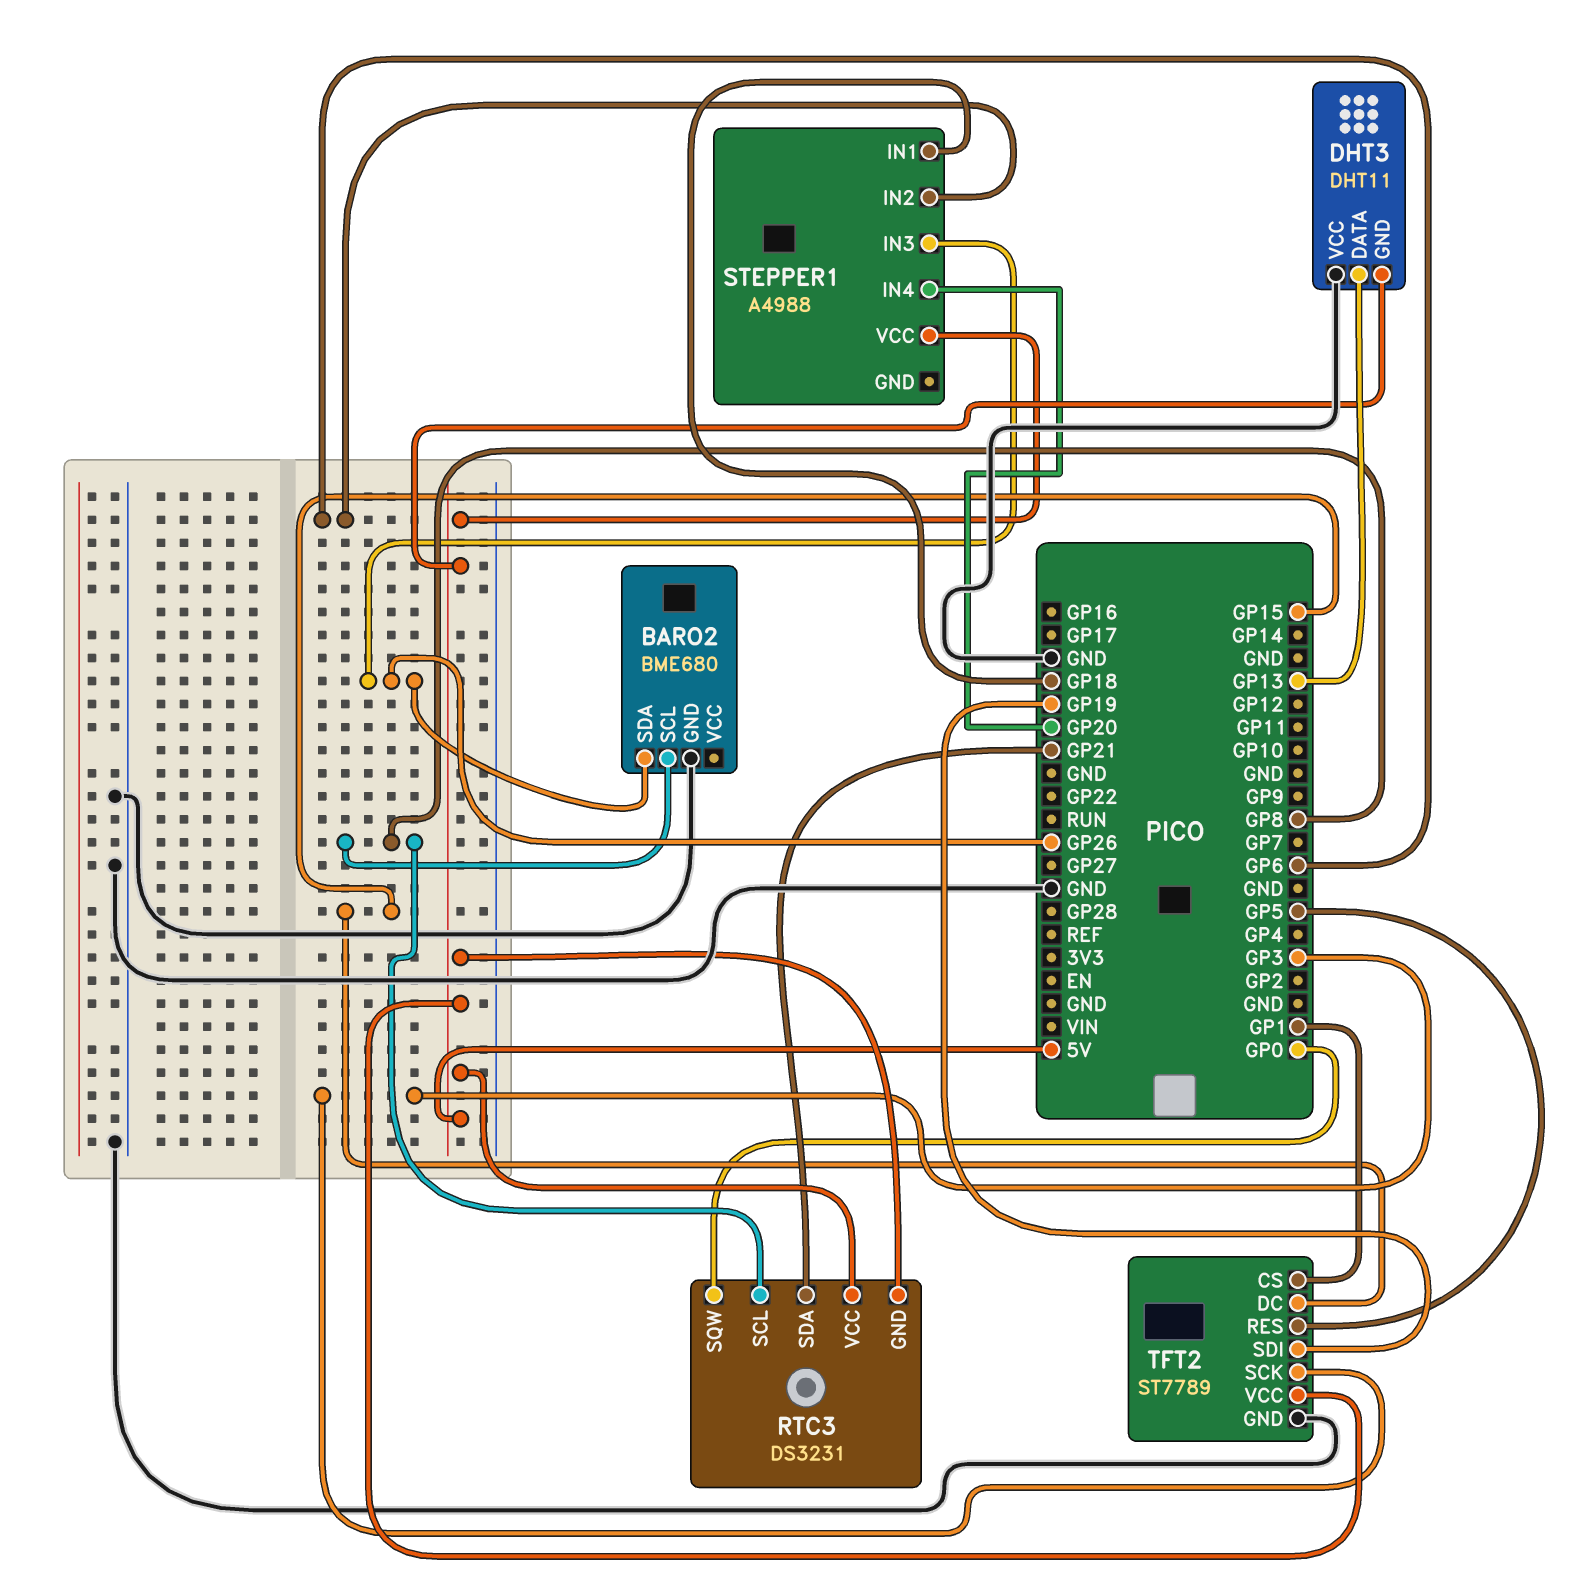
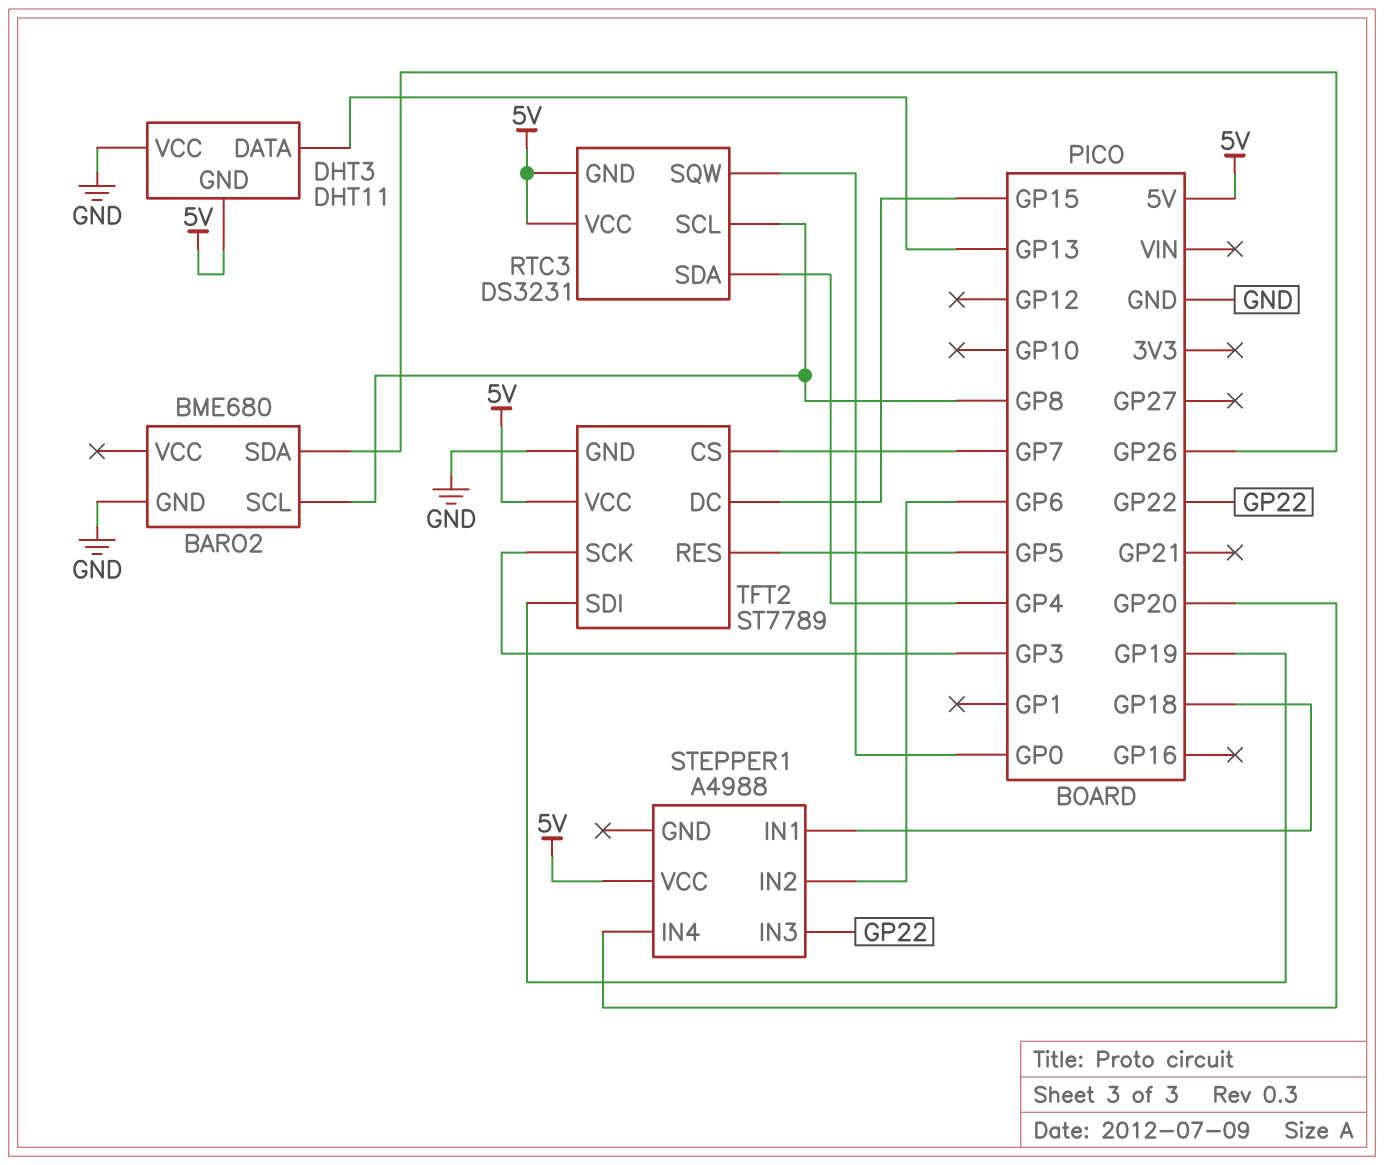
RTC3 pin SDA: GP21 -> GP4
STEPPER1 pin IN3: GP26 -> GP22
TFT2 pin CS: GP1 -> GP7

